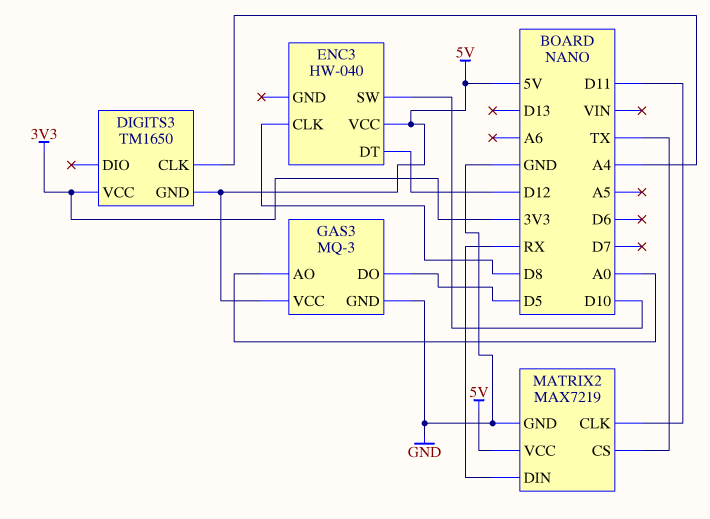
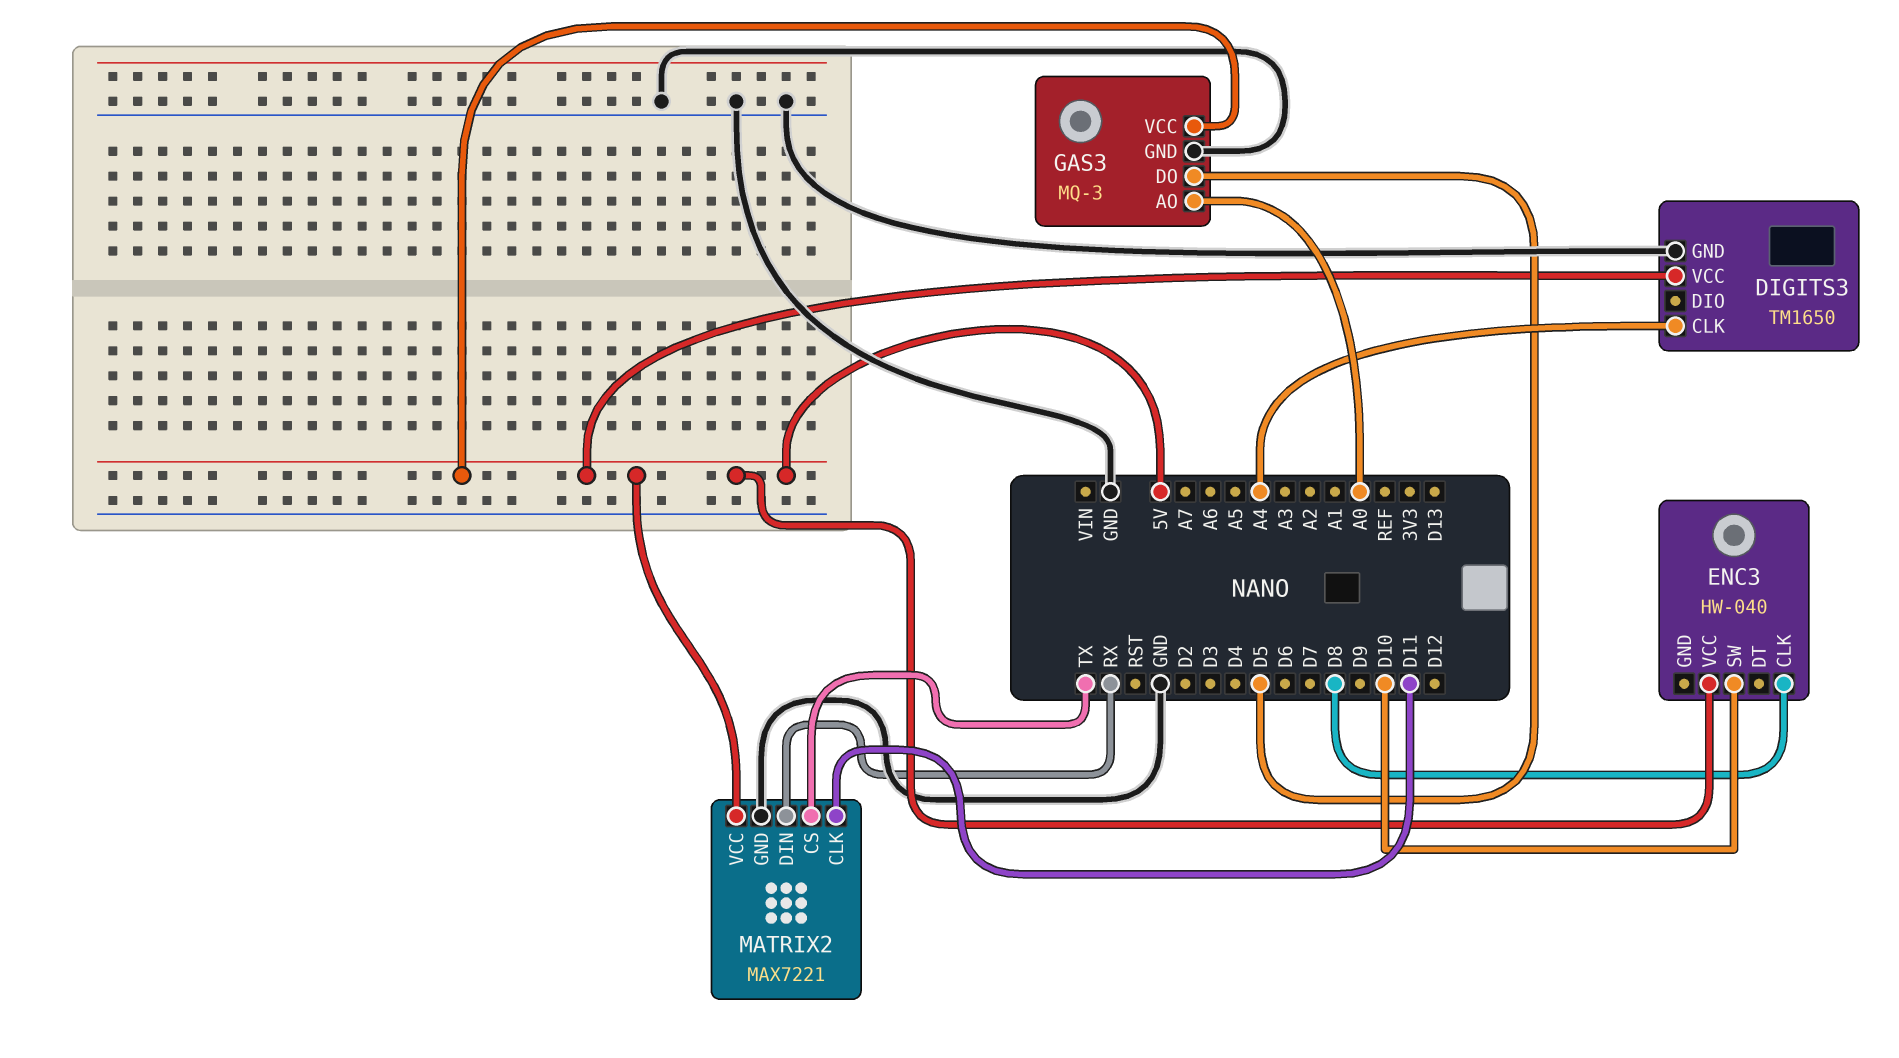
DIGITS3 pin GND: 5V -> GND
DIGITS3 pin VCC: 3V3 -> 5V
ENC3 pin DT: D12 -> none
MATRIX2: MAX7219 -> MAX7221

